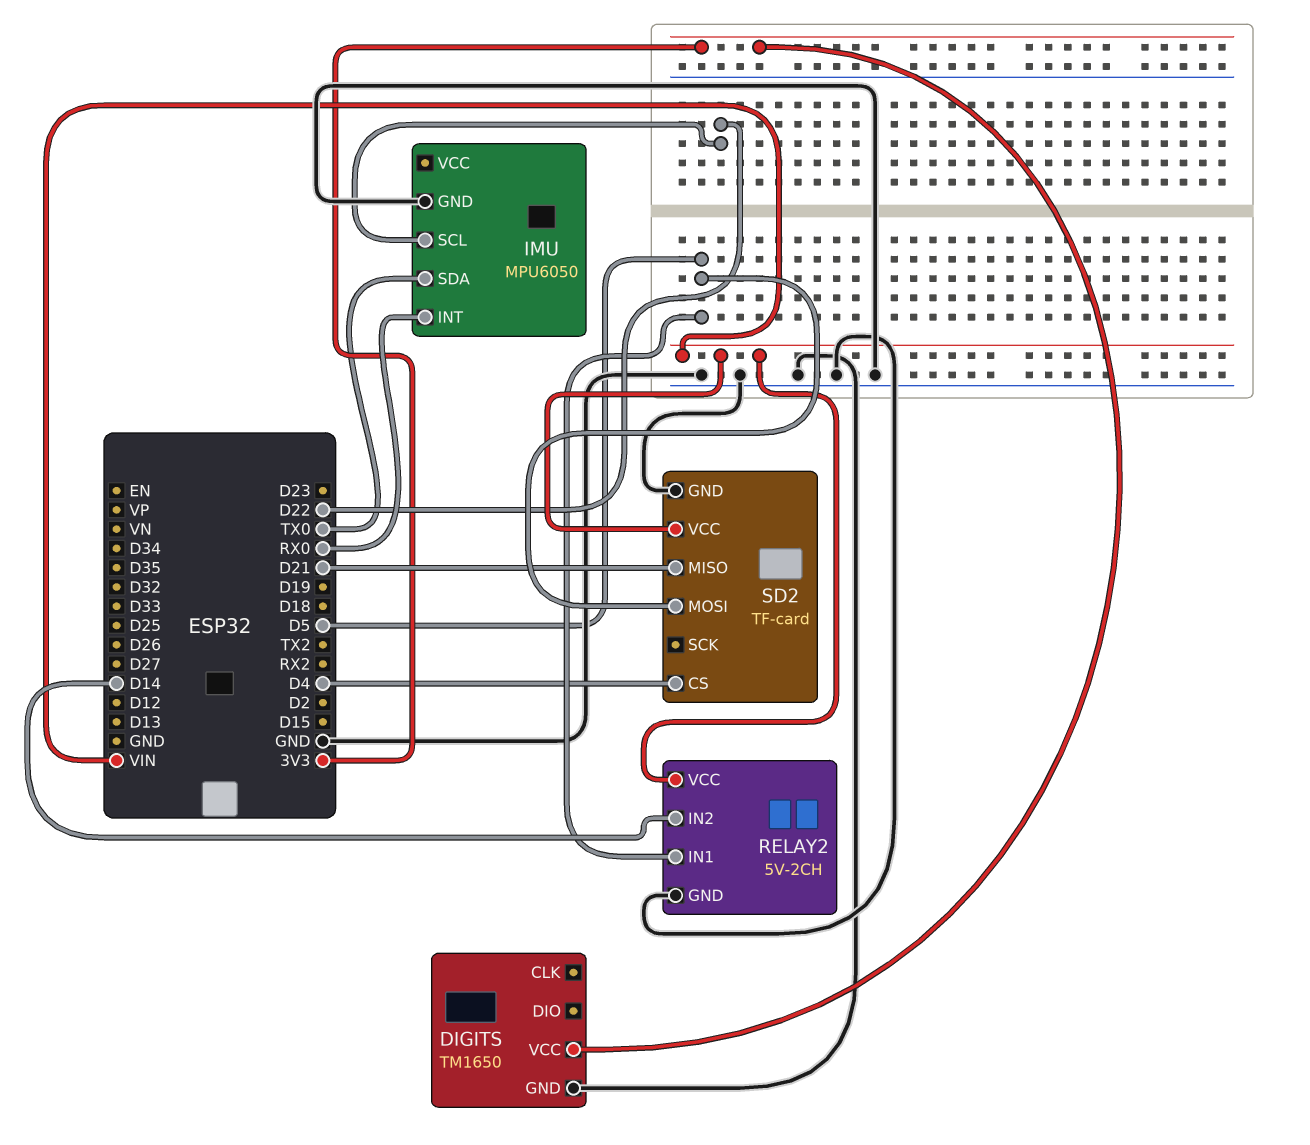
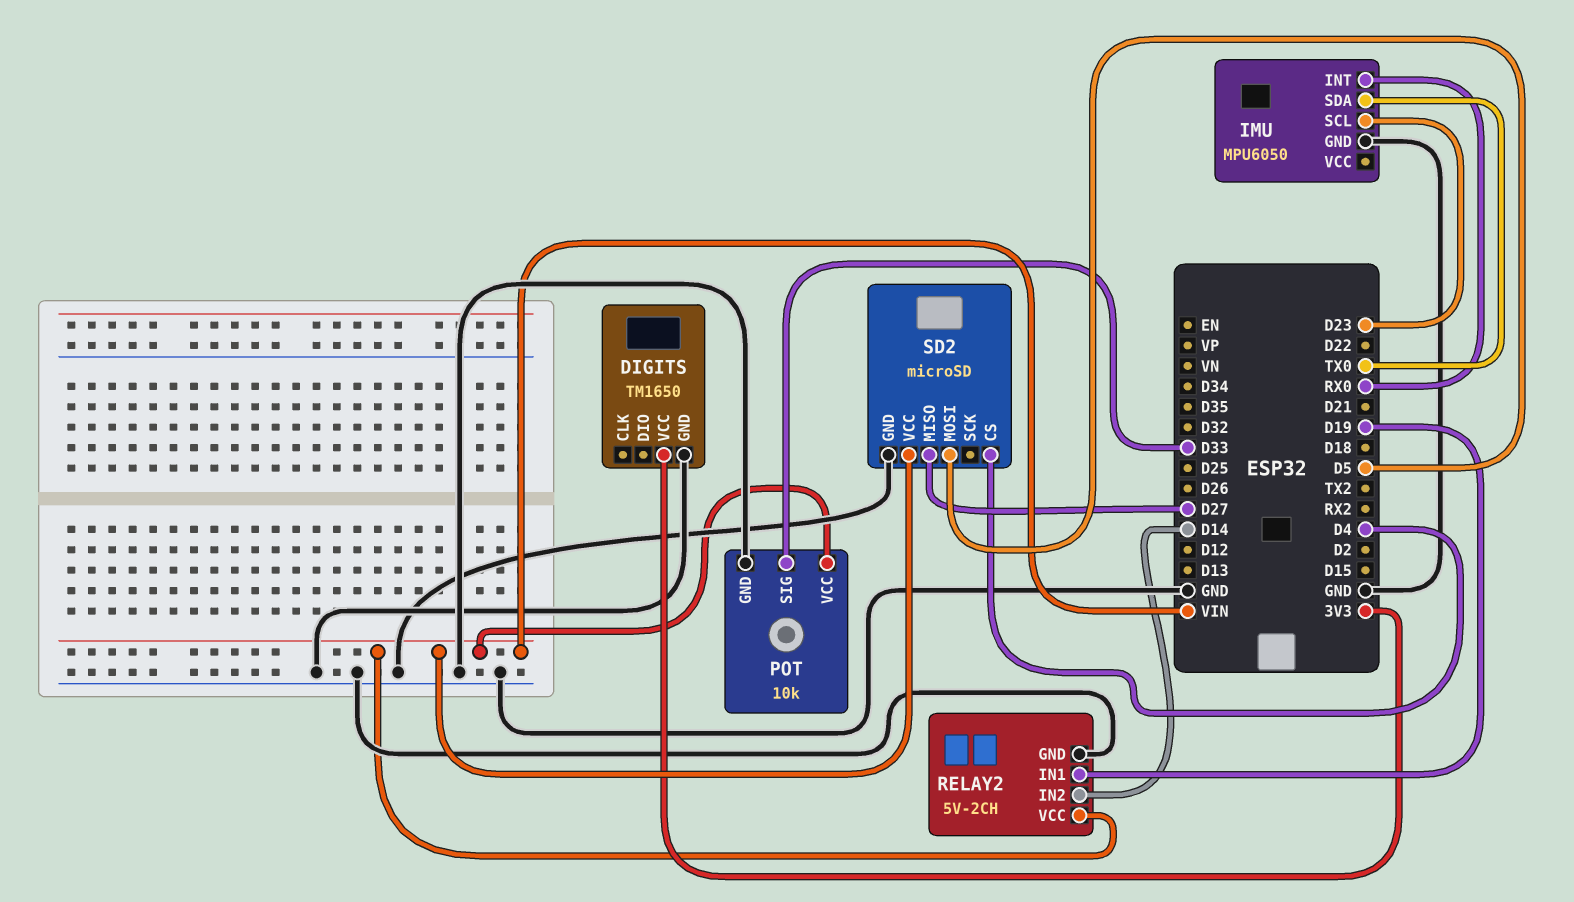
IMU pin SCL: D22 -> D23
POT: none -> 10k
POT pin GND: none -> GND
POT pin SIG: none -> D33
POT pin VCC: none -> VIN
RELAY2 pin IN1: D5 -> D19
SD2: TF-card -> microSD
SD2 pin MISO: D21 -> D27

